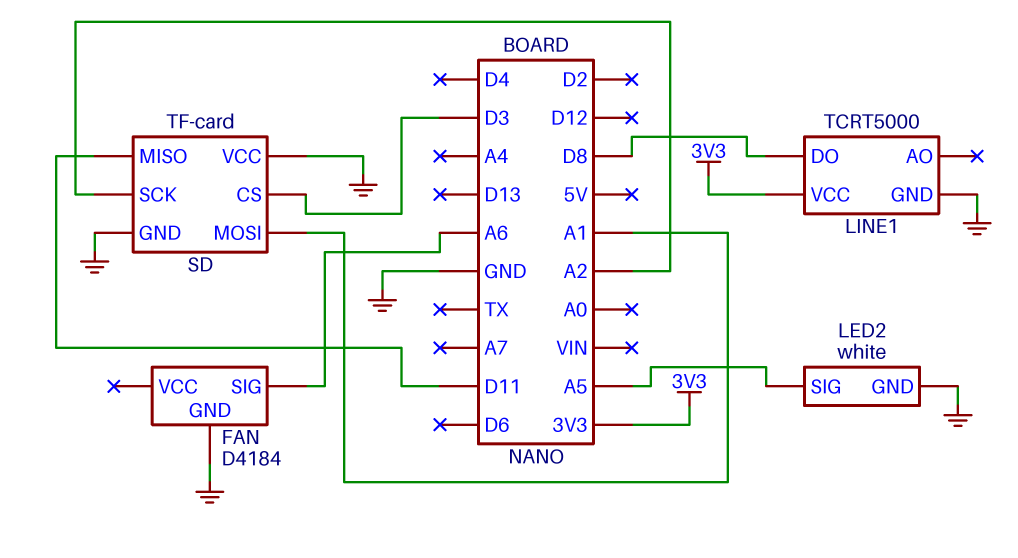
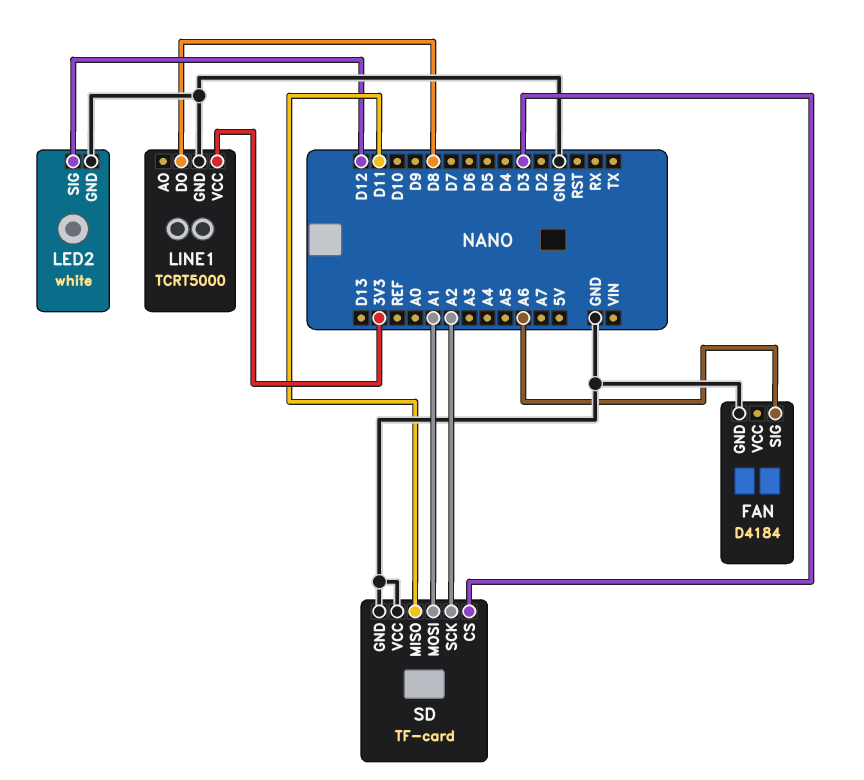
LED2 pin SIG: A5 -> D12

